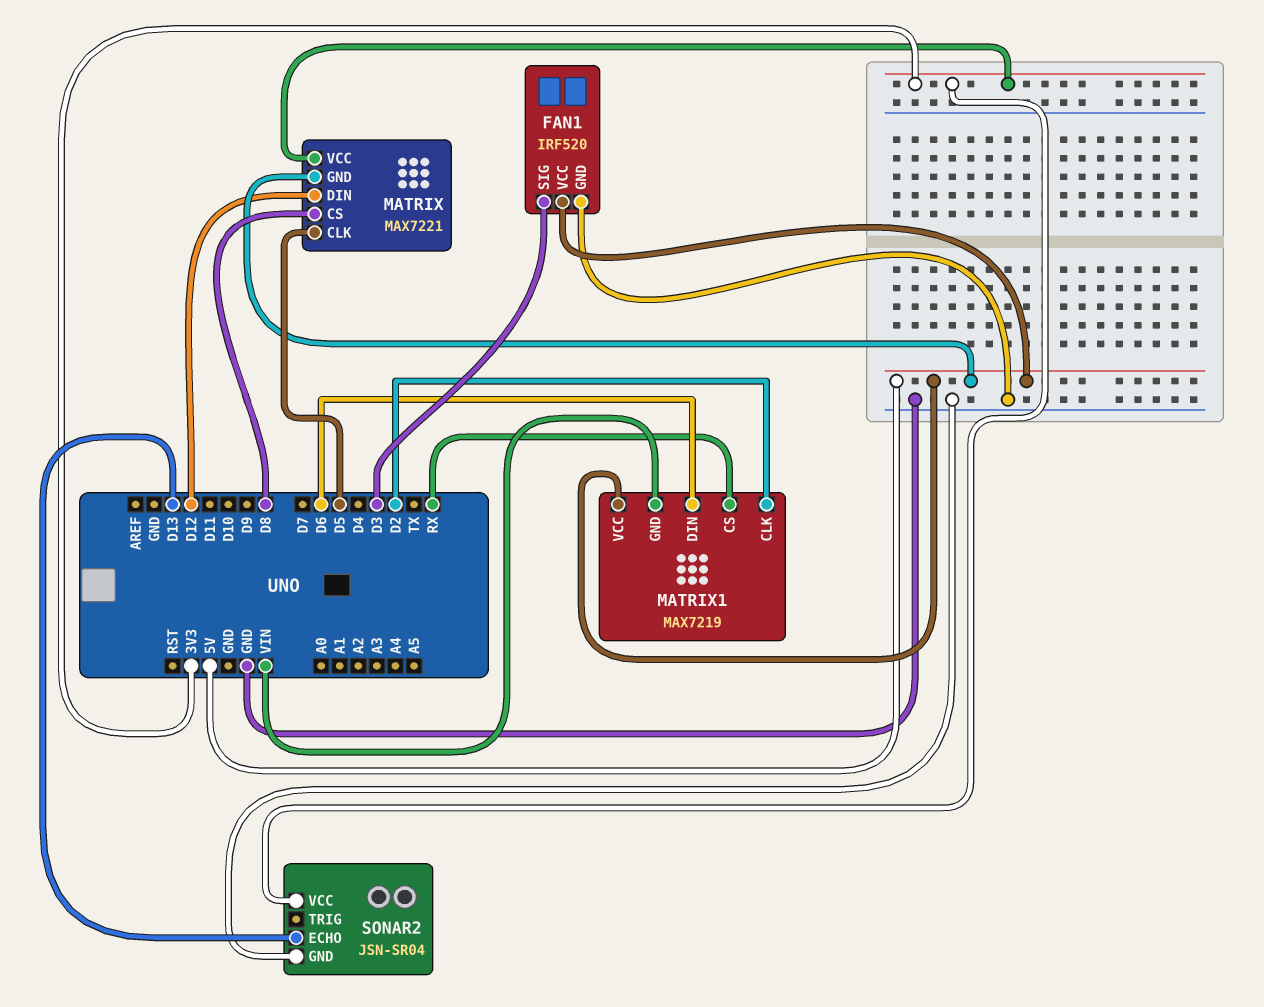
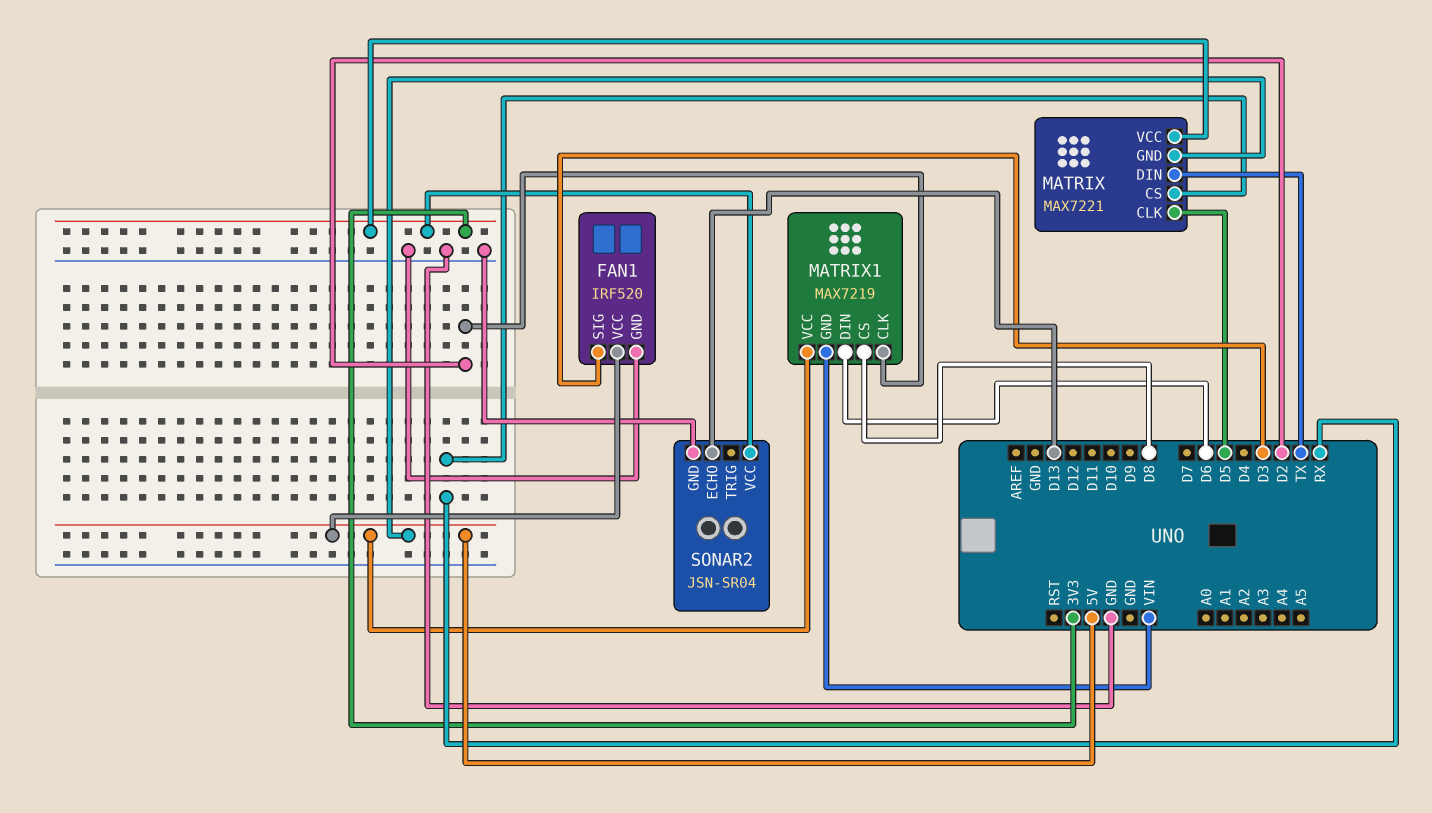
MATRIX pin CS: D8 -> RX
MATRIX pin DIN: D12 -> TX
MATRIX1 pin CS: RX -> D8

